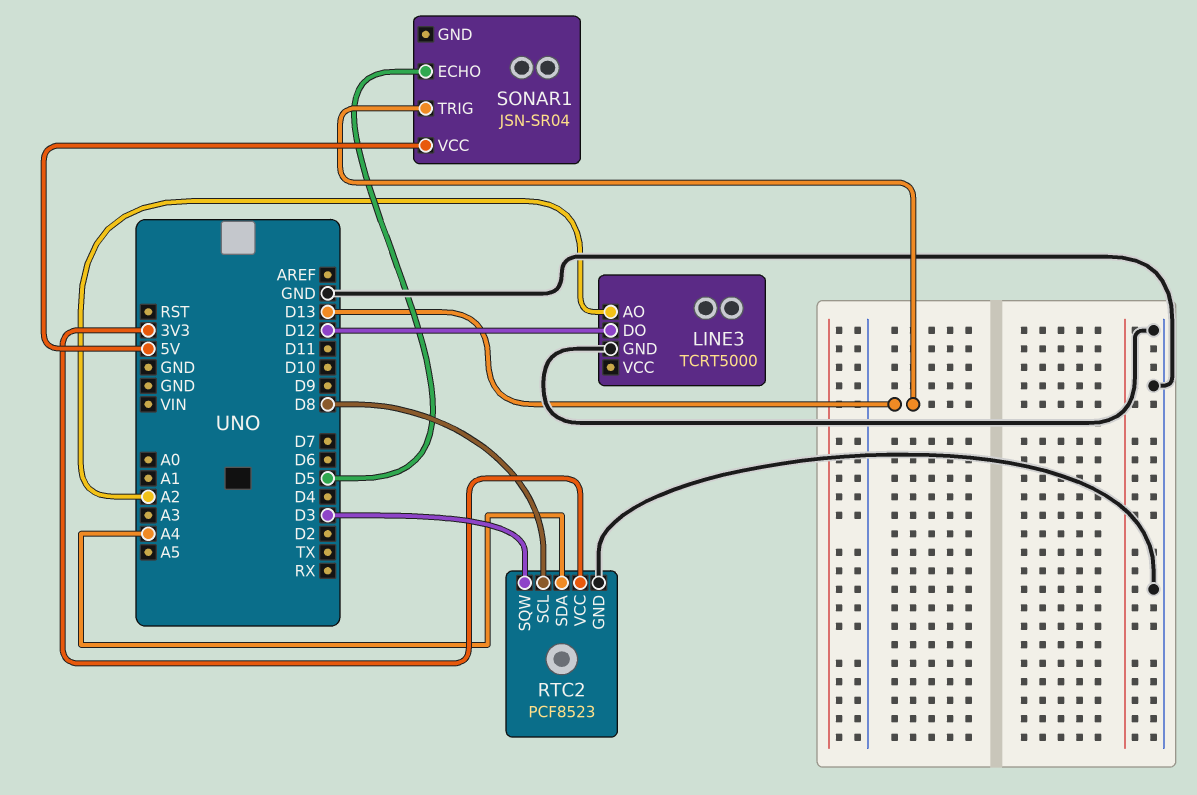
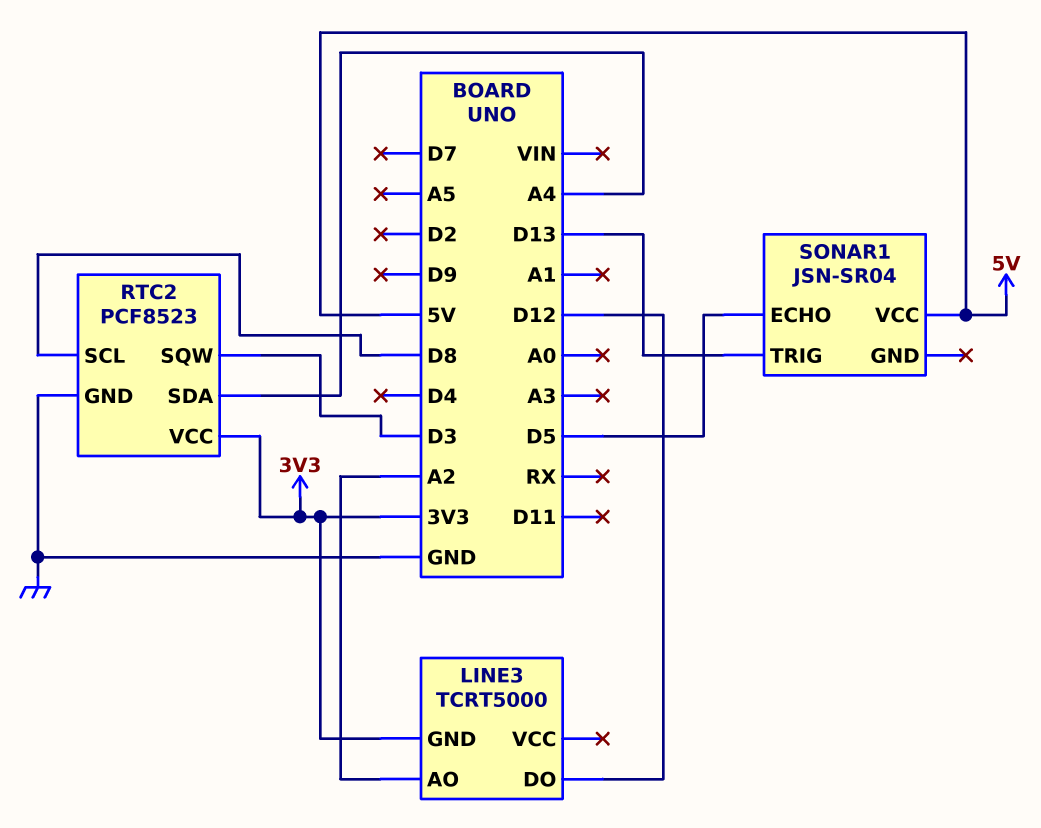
LINE3 pin GND: GND -> 3V3

